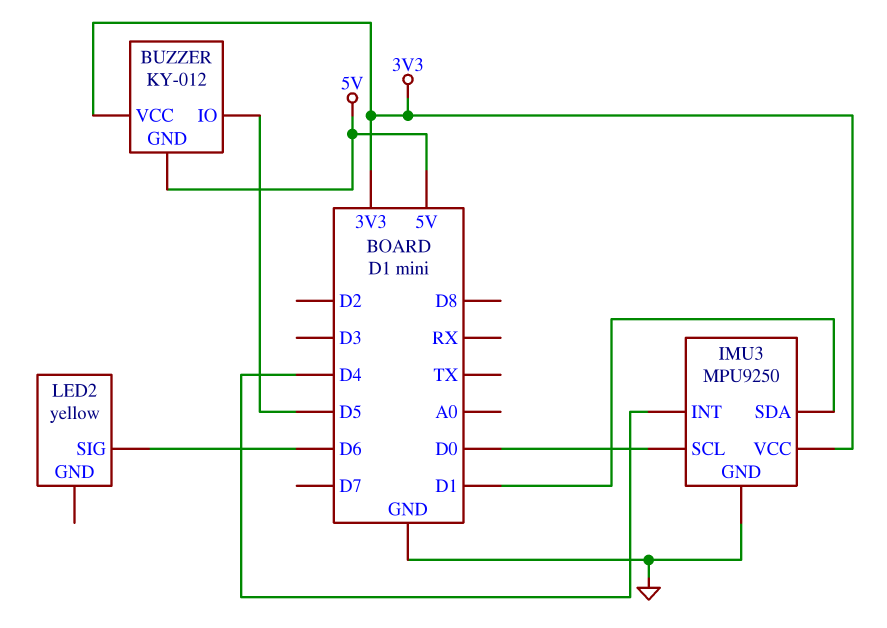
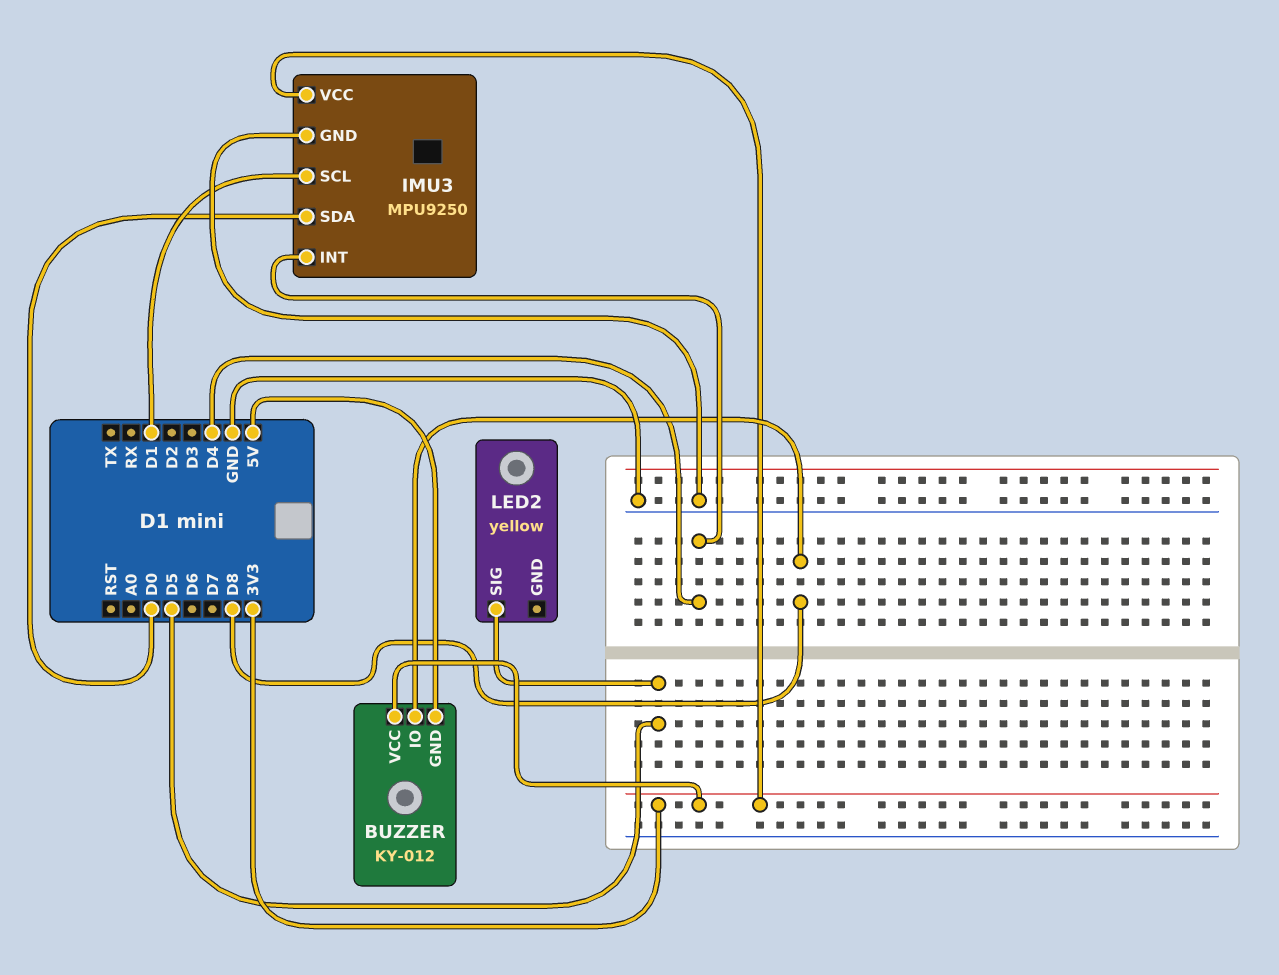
BUZZER pin IO: D5 -> D8
IMU3 pin SCL: D0 -> D1
IMU3 pin SDA: D1 -> D0
LED2 pin SIG: D6 -> D5

